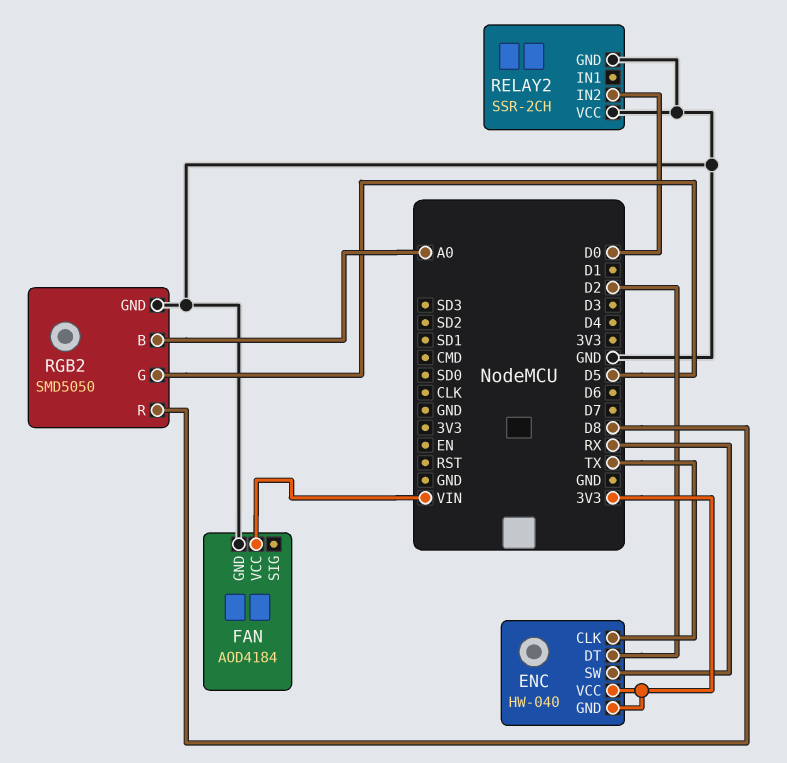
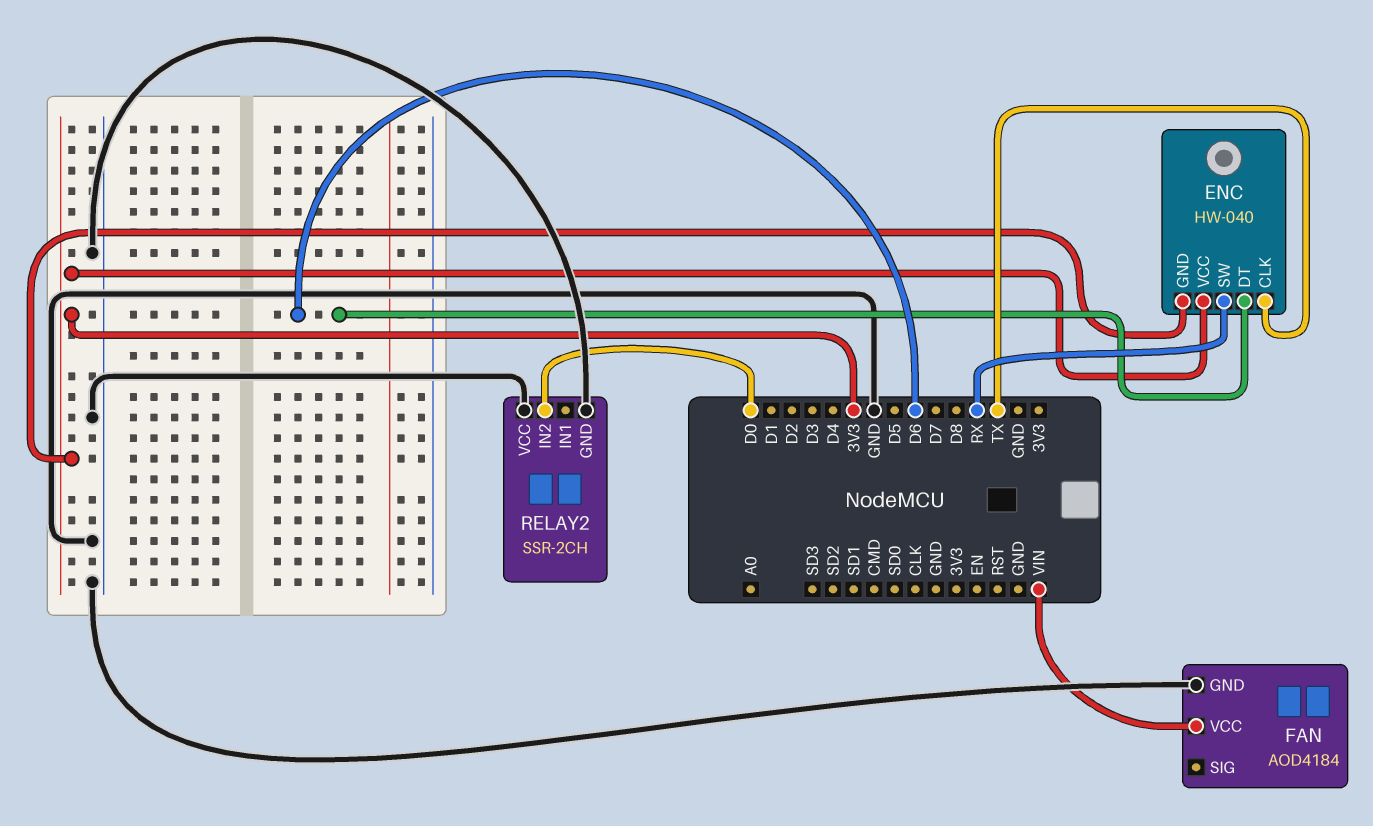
ENC pin DT: D2 -> D6
RGB2: SMD5050 -> none
RGB2 pin B: A0 -> none
RGB2 pin G: D5 -> none
RGB2 pin GND: GND -> none
RGB2 pin R: D8 -> none

